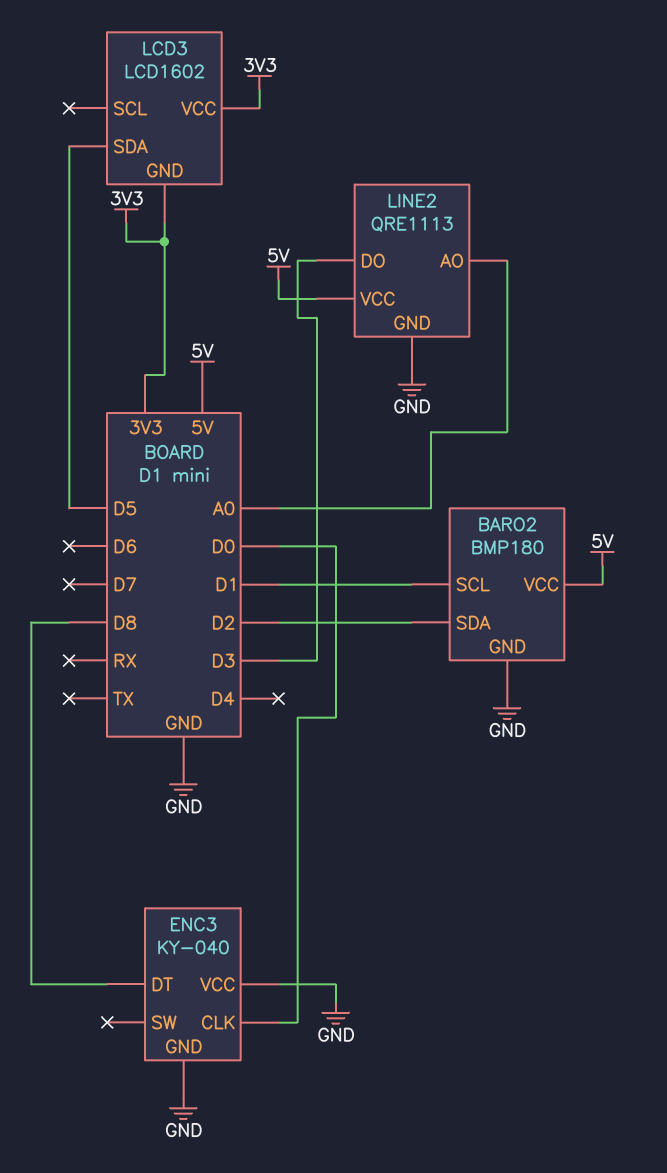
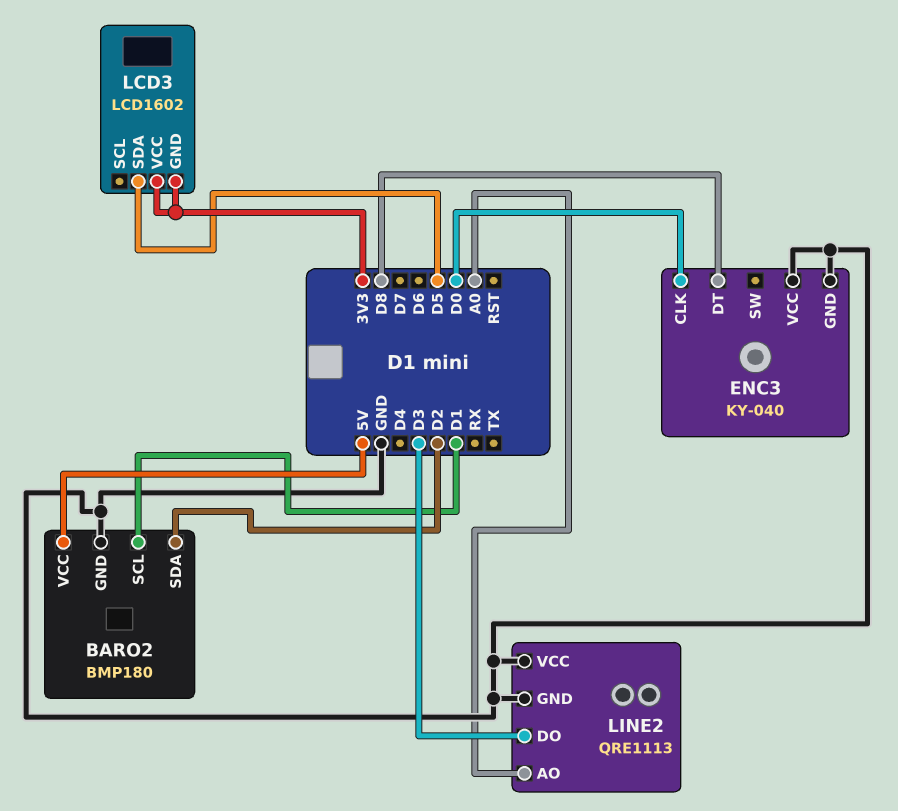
LINE2 pin VCC: 5V -> GND

